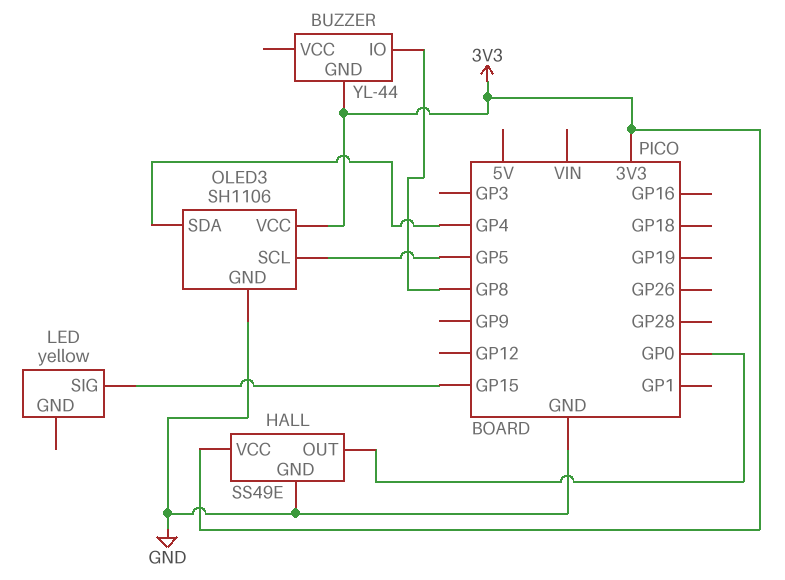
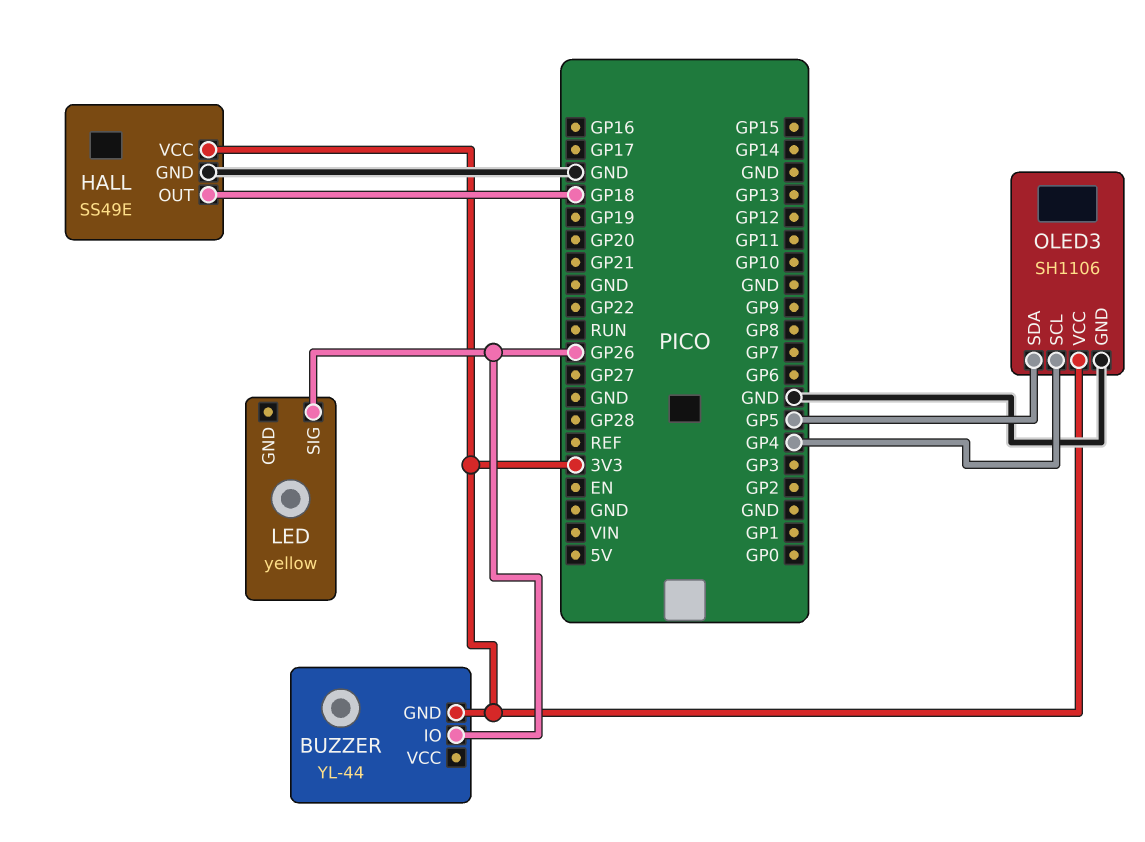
BUZZER pin IO: GP8 -> GP26
HALL pin OUT: GP0 -> GP18
LED pin SIG: GP15 -> GP26
OLED3 pin SCL: GP5 -> GP4
OLED3 pin SDA: GP4 -> GP5

